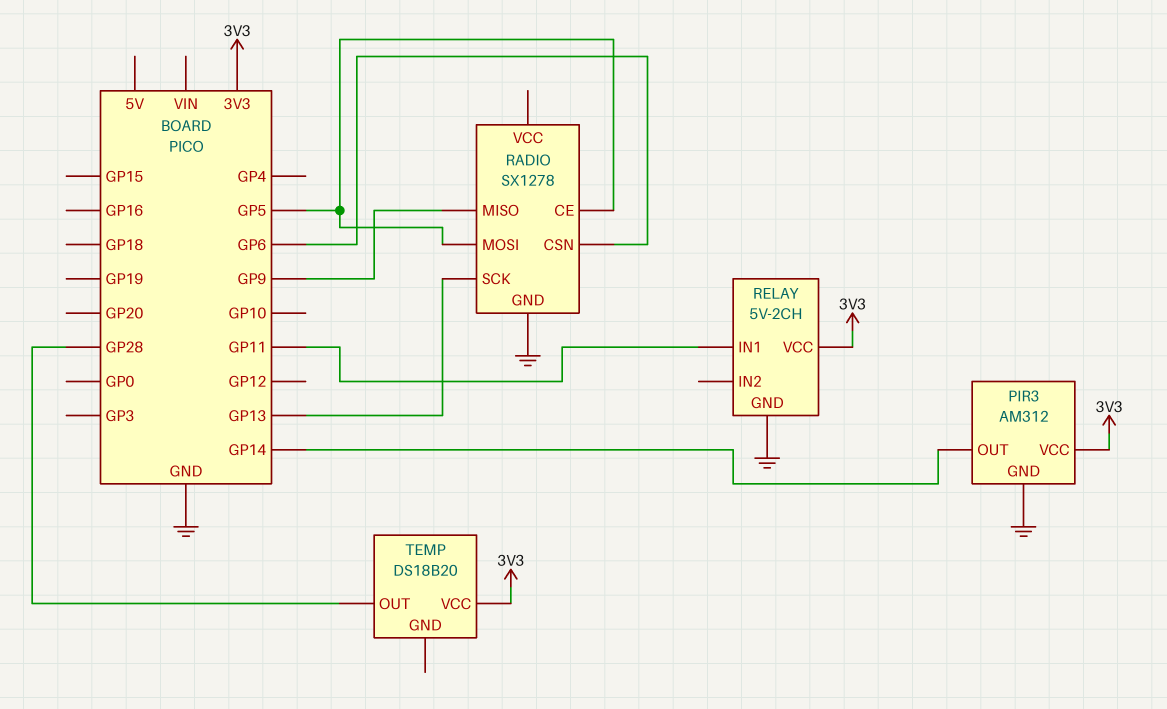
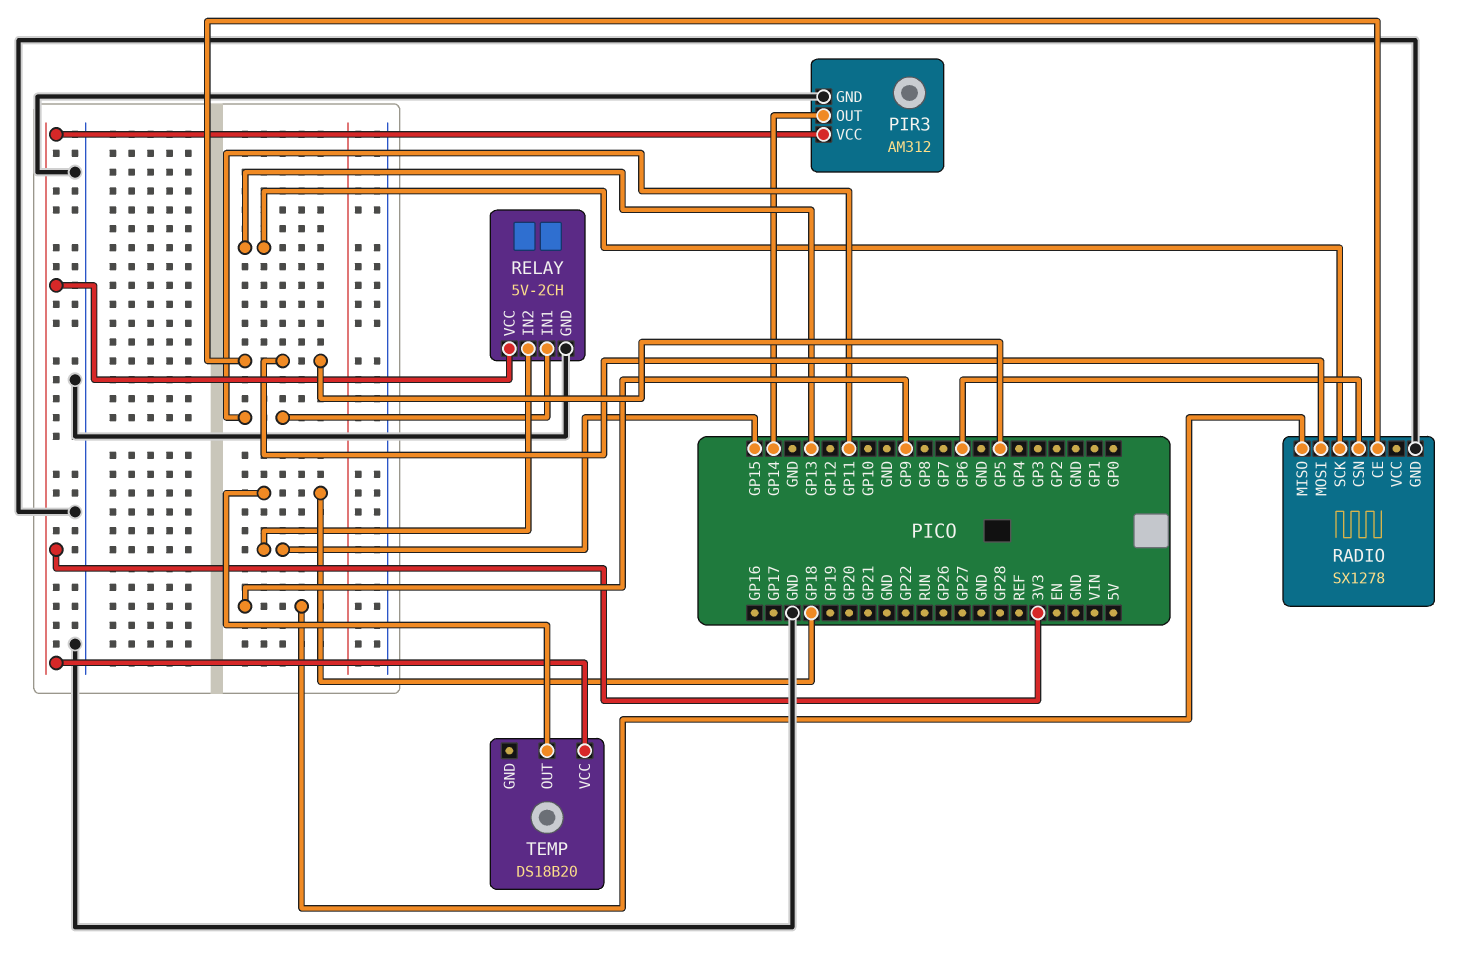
RELAY pin IN2: none -> GP15
TEMP pin OUT: GP28 -> GP18

